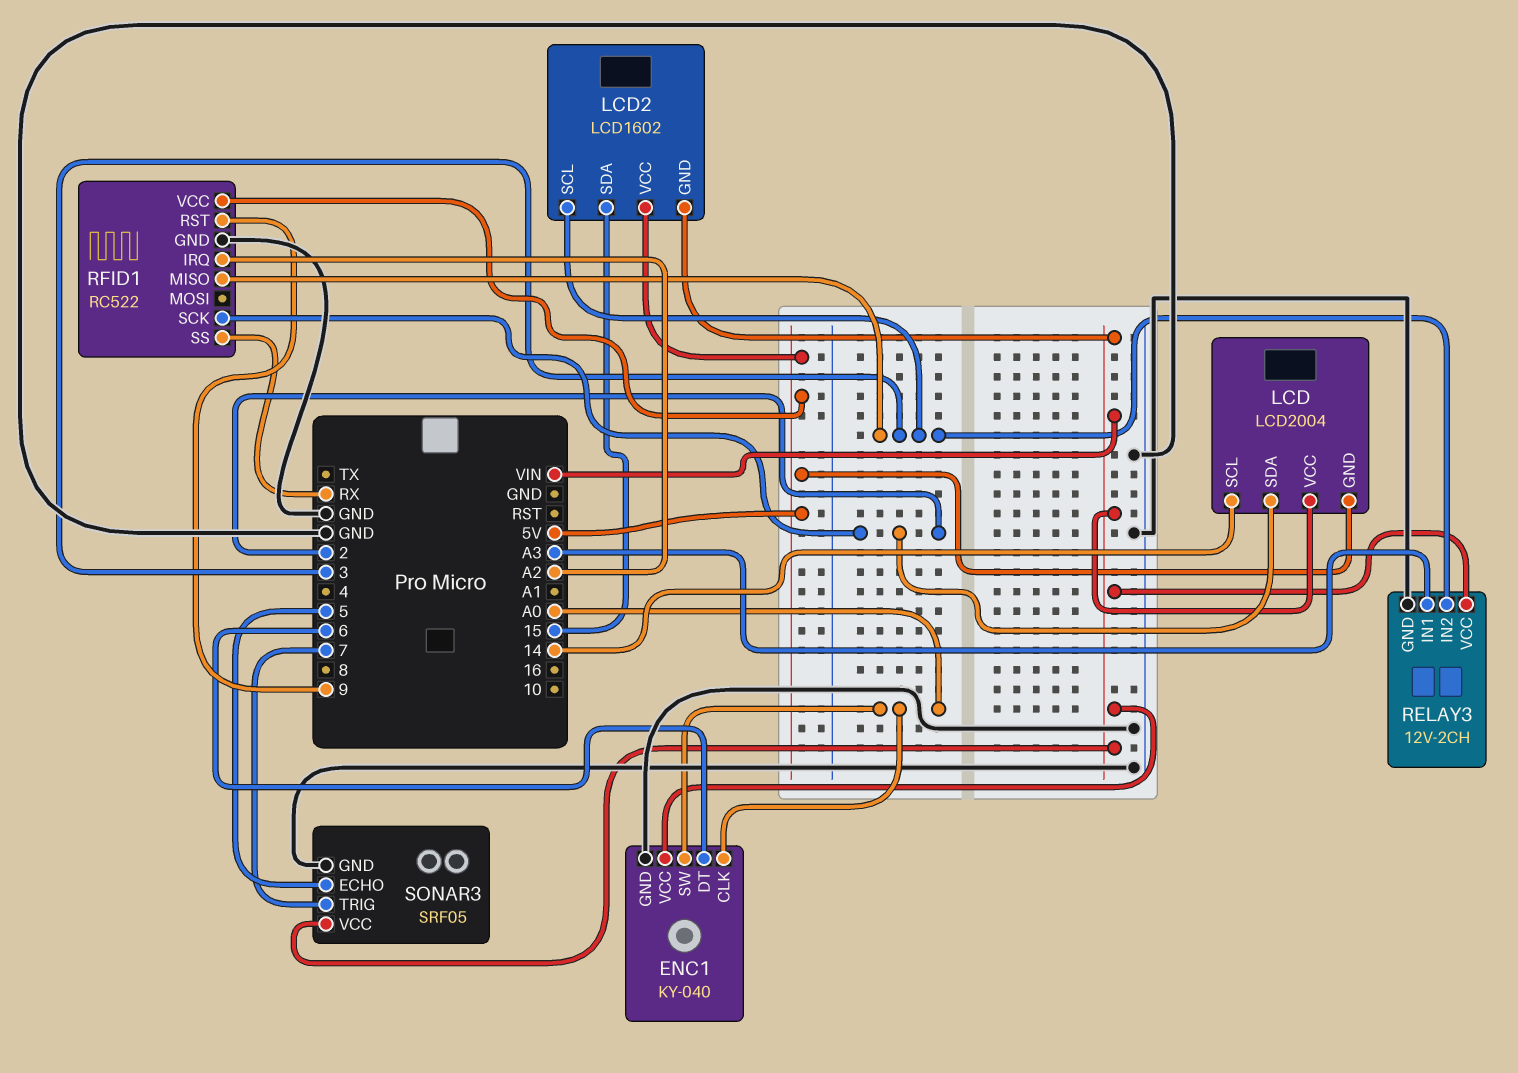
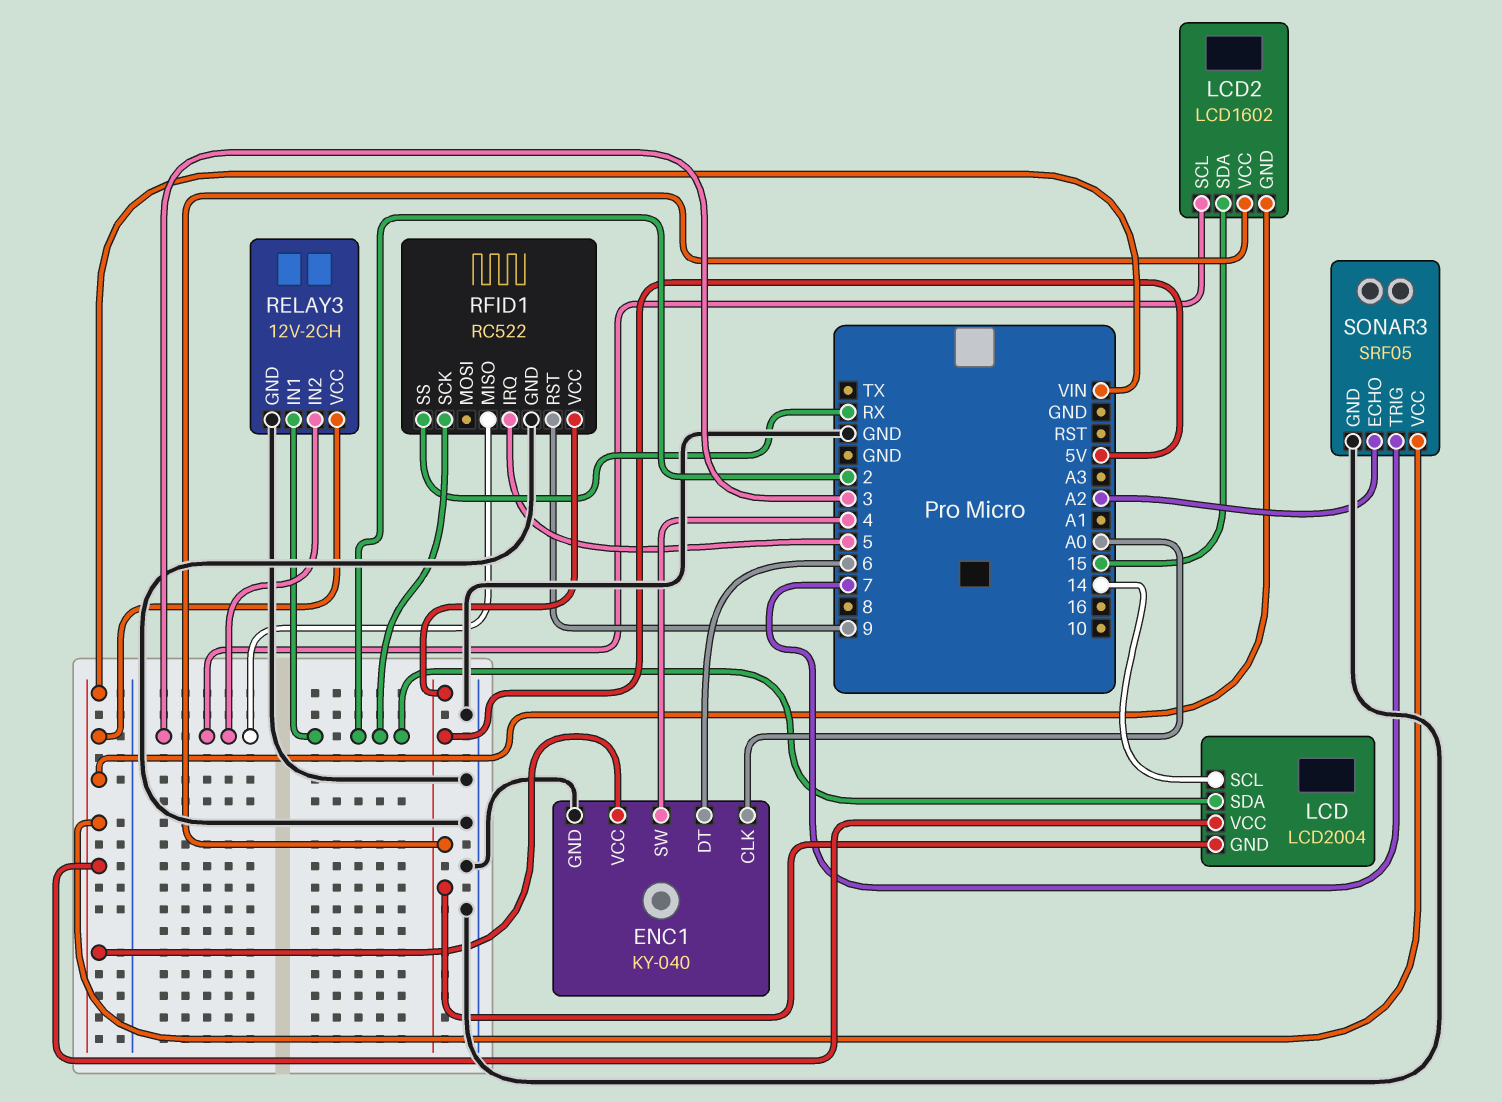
ENC1 pin SW: A0 -> 4
RELAY3 pin IN1: A3 -> 2
RFID1 pin IRQ: A2 -> 5
SONAR3 pin ECHO: 5 -> A2

